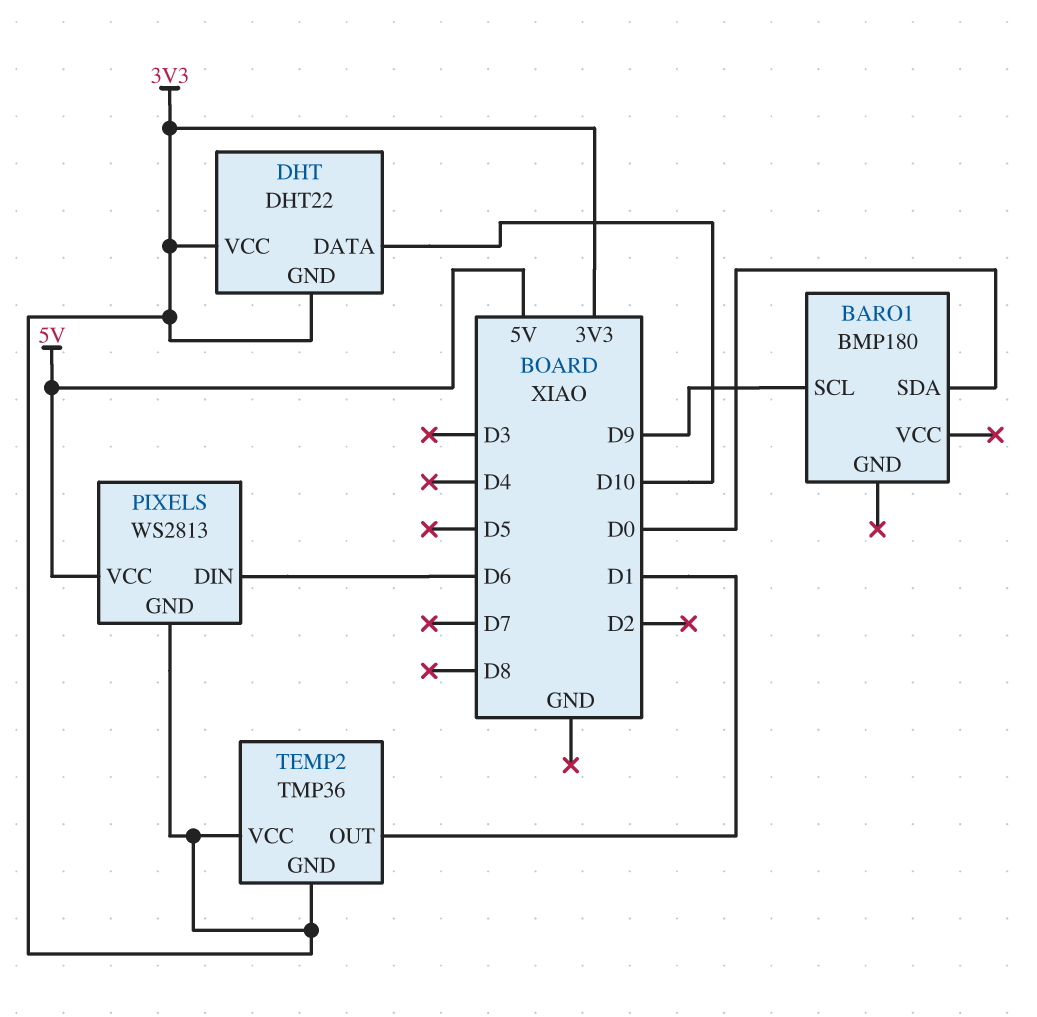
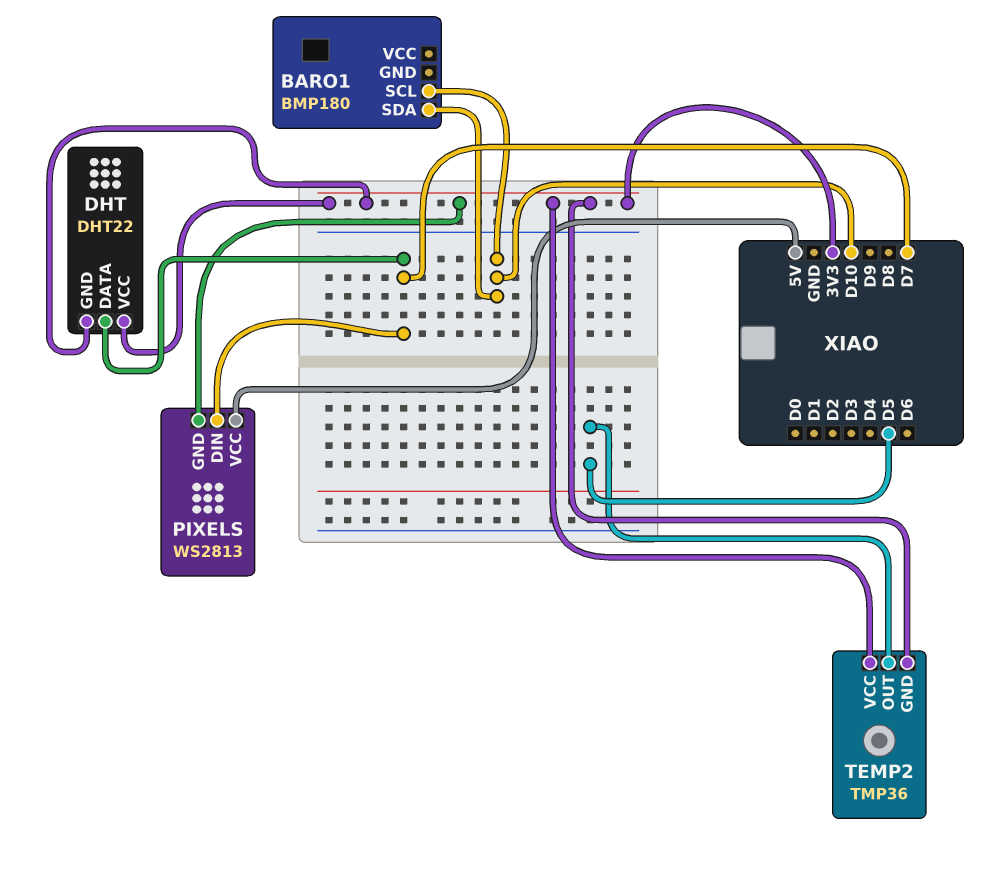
BARO1 pin SCL: D9 -> D10
BARO1 pin SDA: D0 -> D10
DHT pin DATA: D10 -> D7
PIXELS pin DIN: D6 -> D7
TEMP2 pin OUT: D1 -> D5

